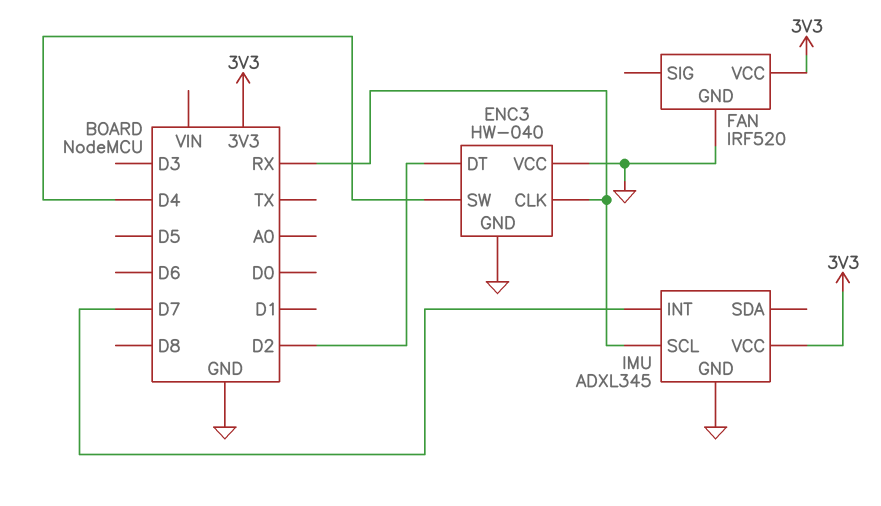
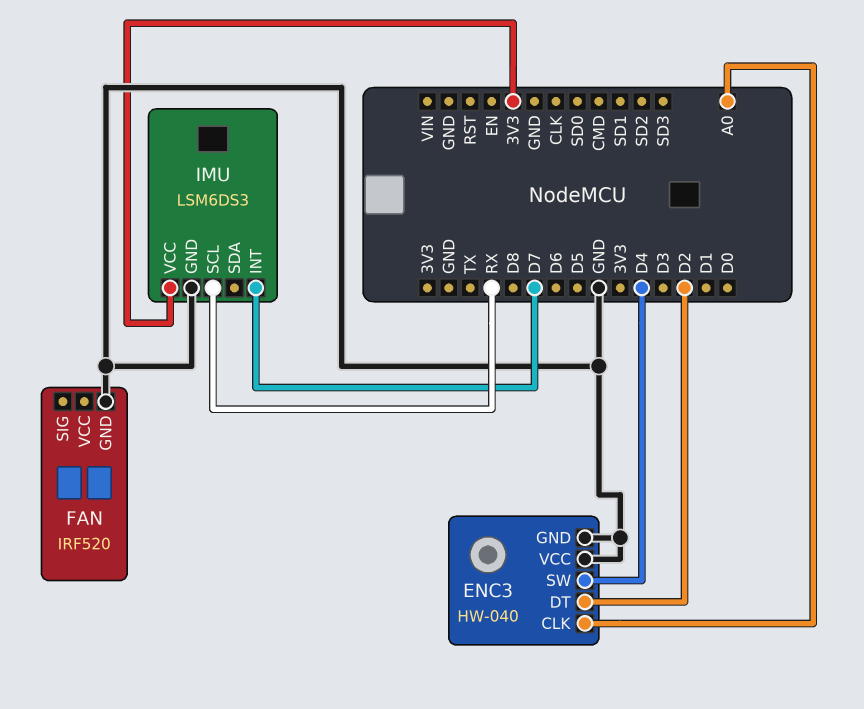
ENC3 pin CLK: RX -> A0
FAN pin VCC: 3V3 -> none
IMU: ADXL345 -> LSM6DS3

